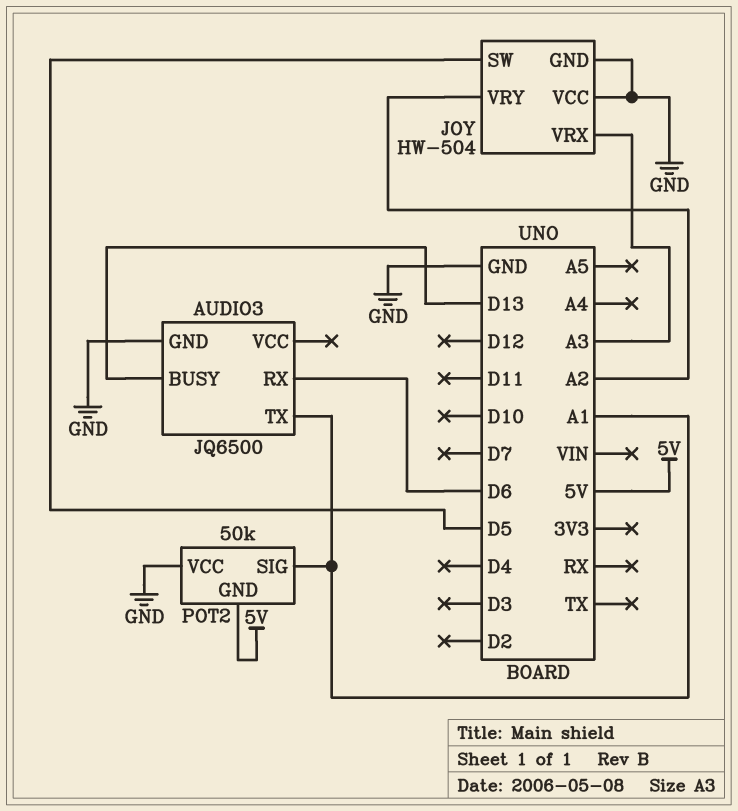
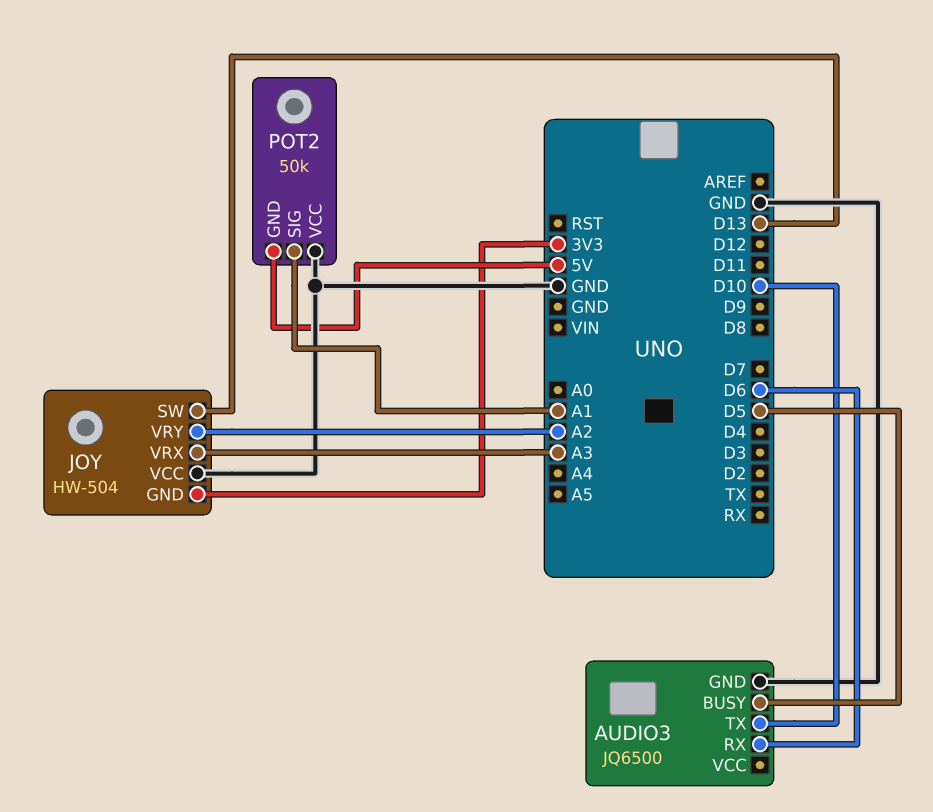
AUDIO3 pin BUSY: D13 -> D5
AUDIO3 pin TX: A1 -> D10
JOY pin GND: GND -> 3V3
JOY pin SW: D5 -> D13

